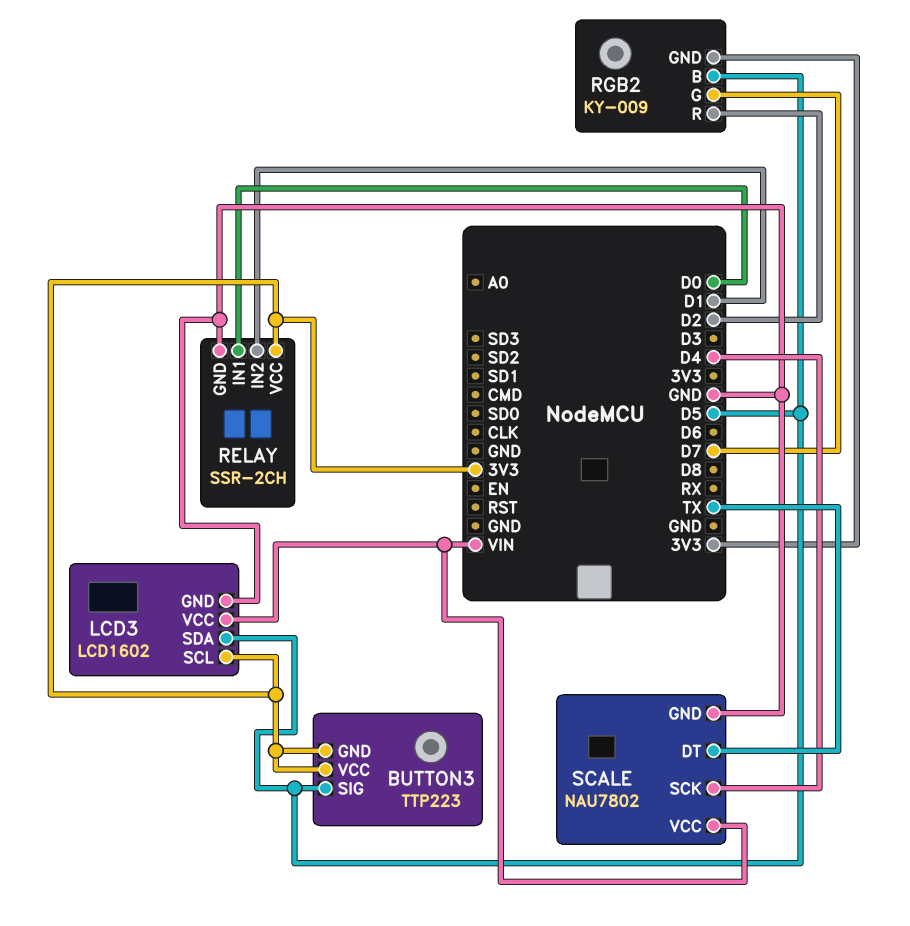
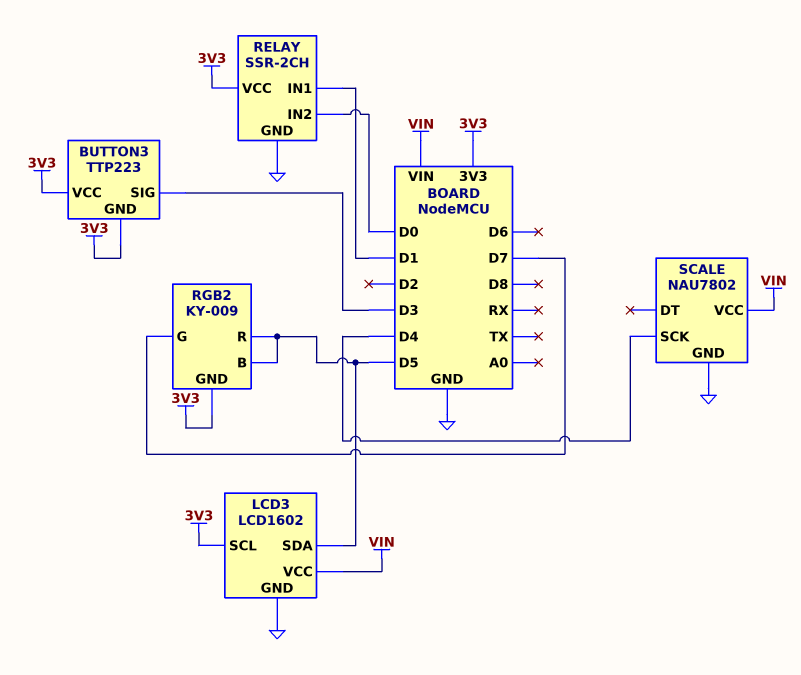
BUTTON3 pin SIG: D5 -> D3
RELAY pin IN1: D0 -> D1
RELAY pin IN2: D1 -> D0
RGB2 pin R: D2 -> D5
SCALE pin DT: TX -> none

